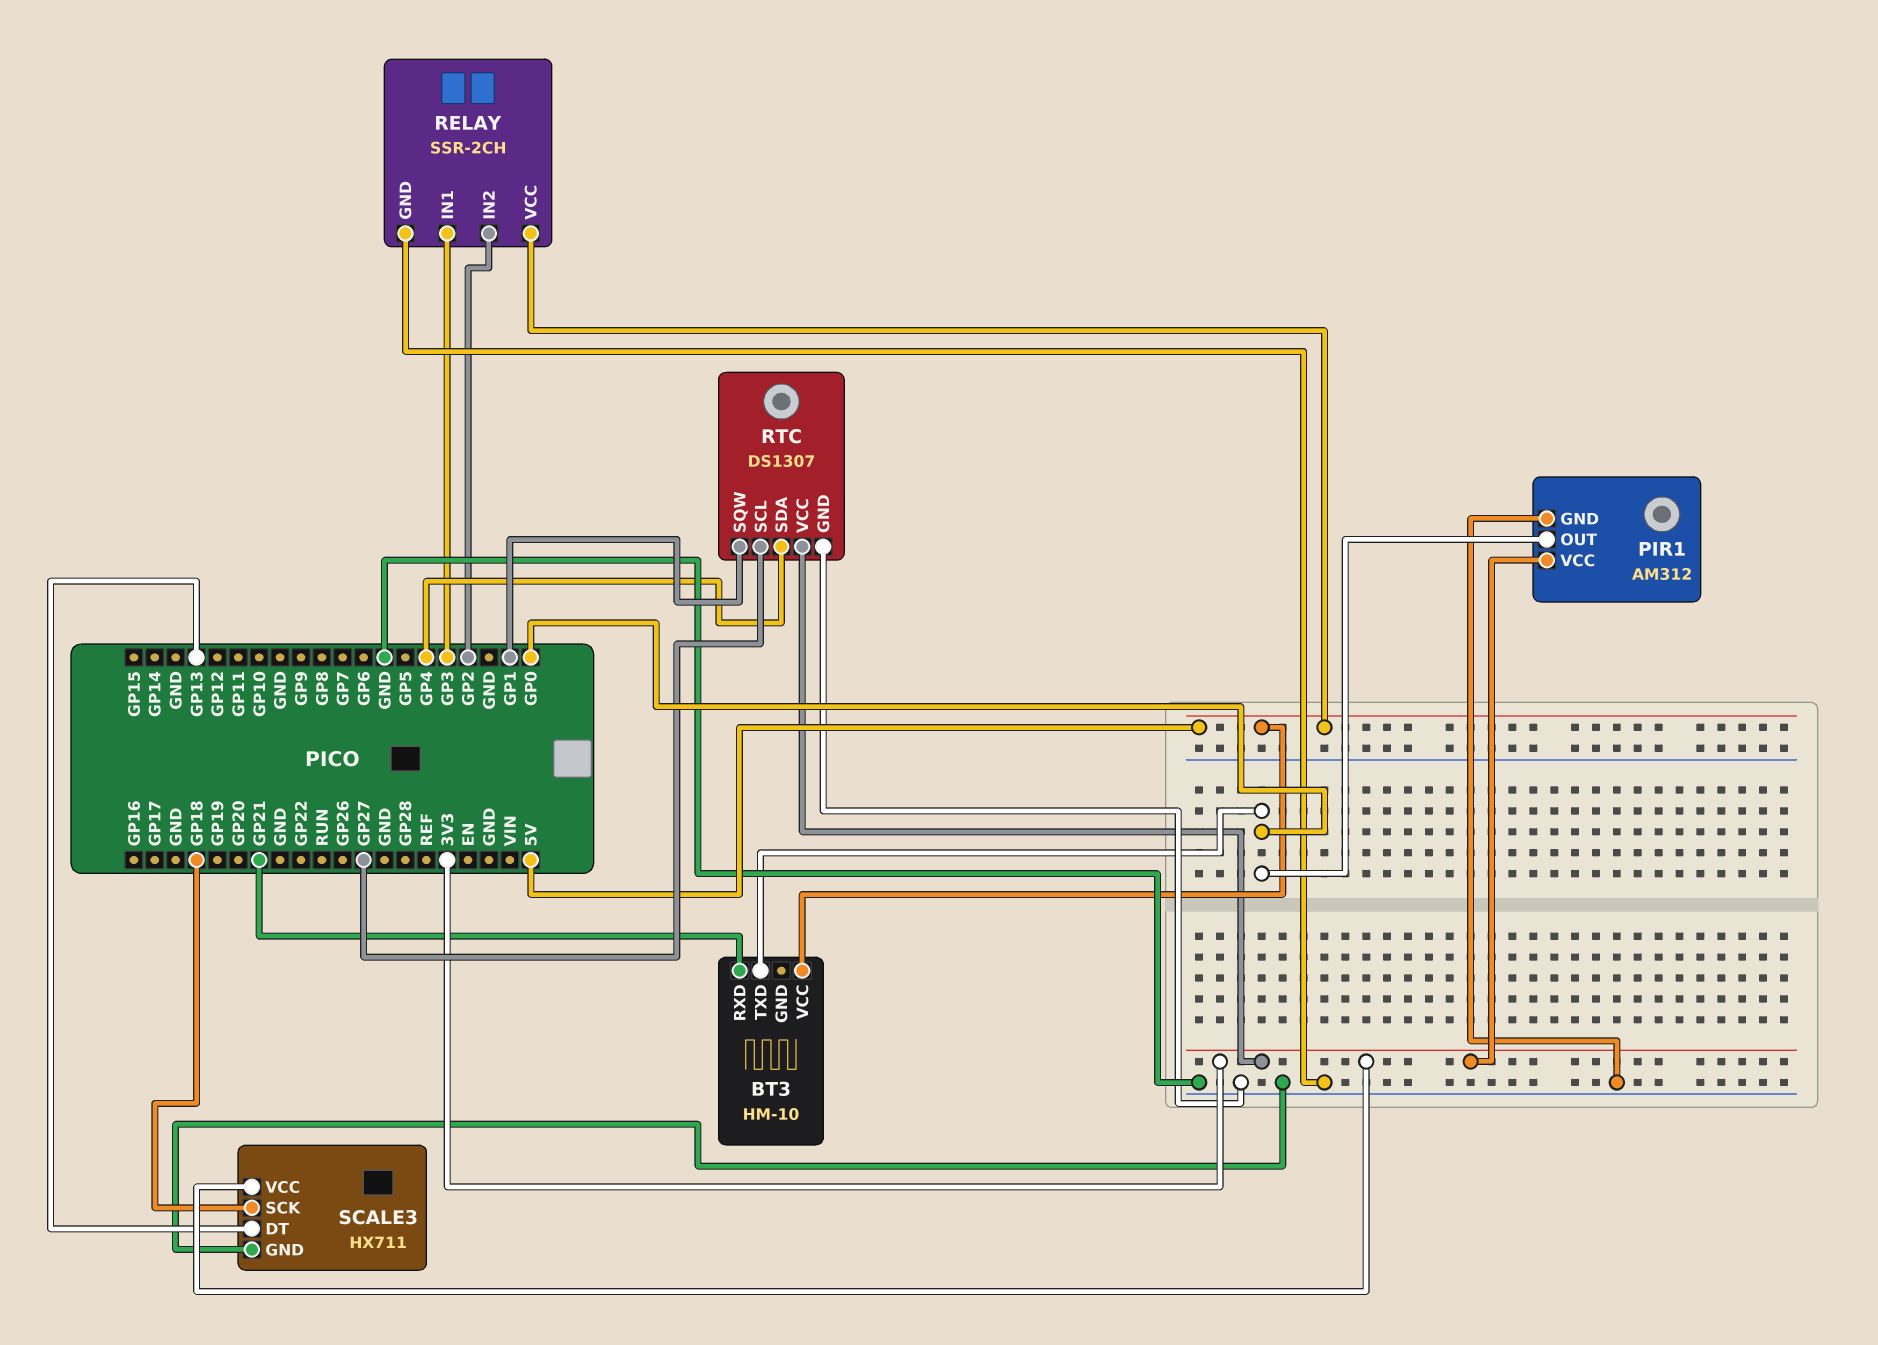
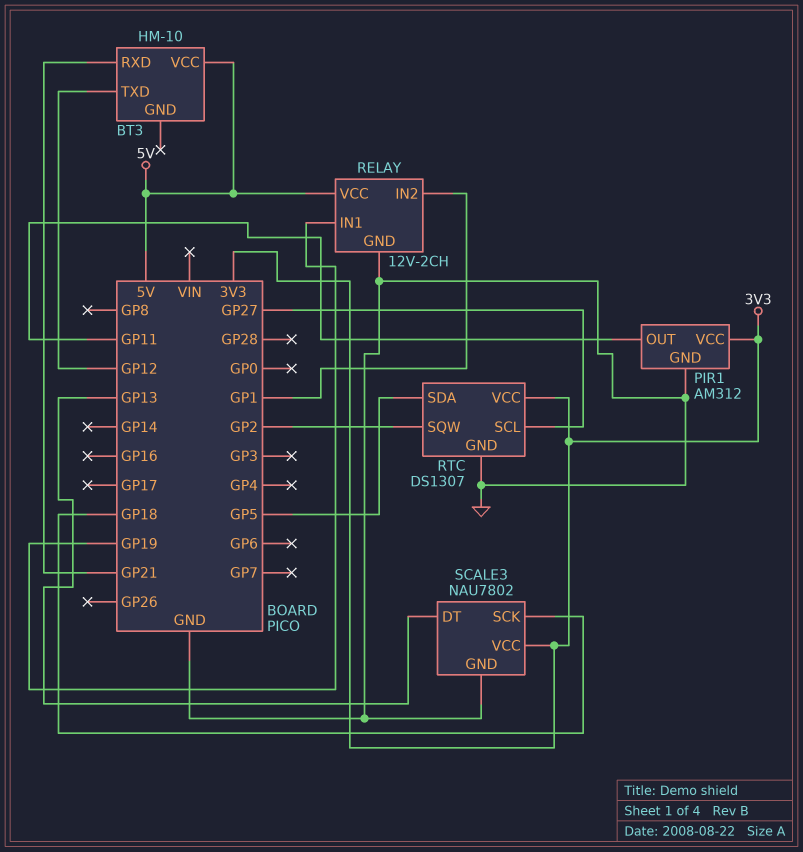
BT3 pin TXD: GP0 -> GP12
PIR1 pin OUT: GP0 -> GP11
RELAY: SSR-2CH -> 12V-2CH
RELAY pin IN1: GP3 -> GP19
RELAY pin IN2: GP2 -> GP1
RTC pin SDA: GP4 -> GP5
RTC pin SQW: GP1 -> GP2
SCALE3: HX711 -> NAU7802

